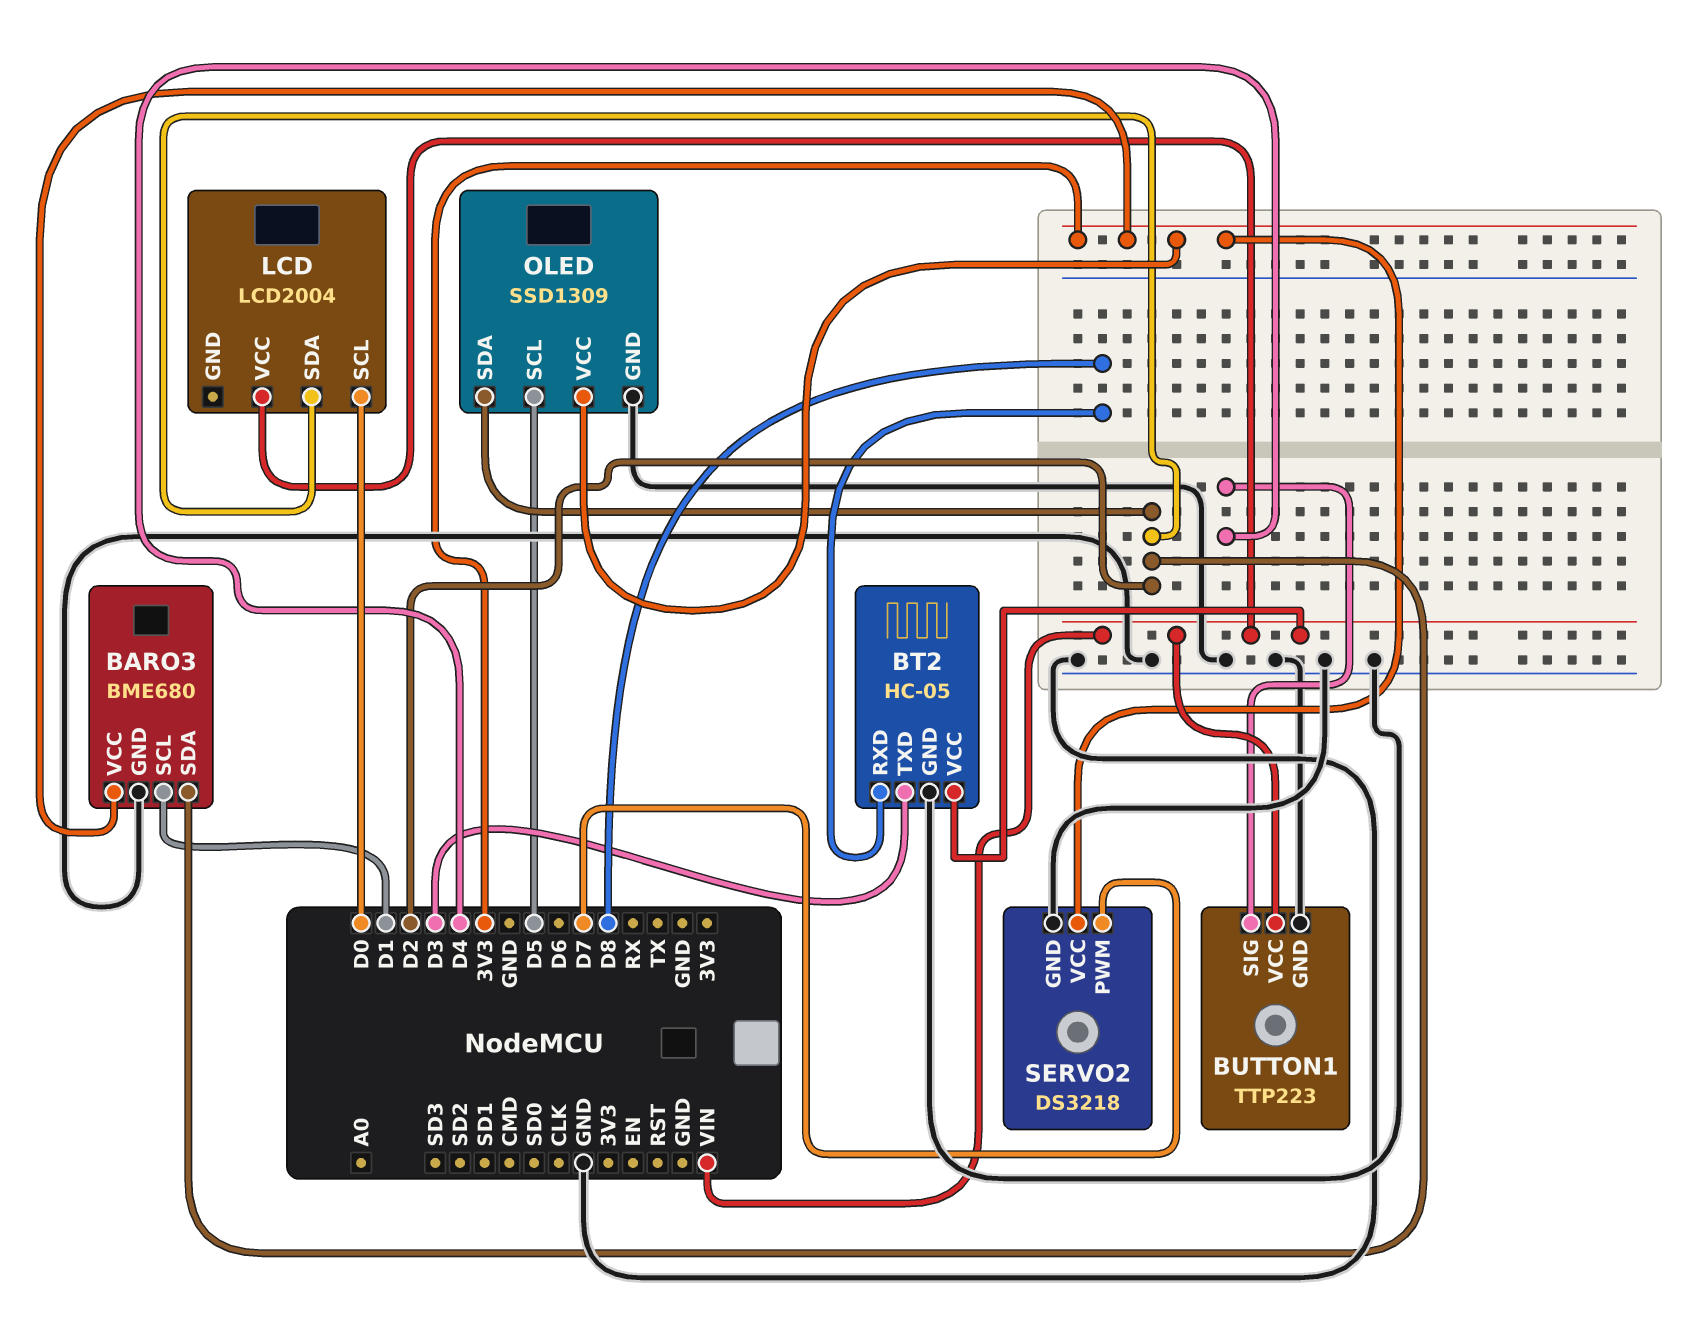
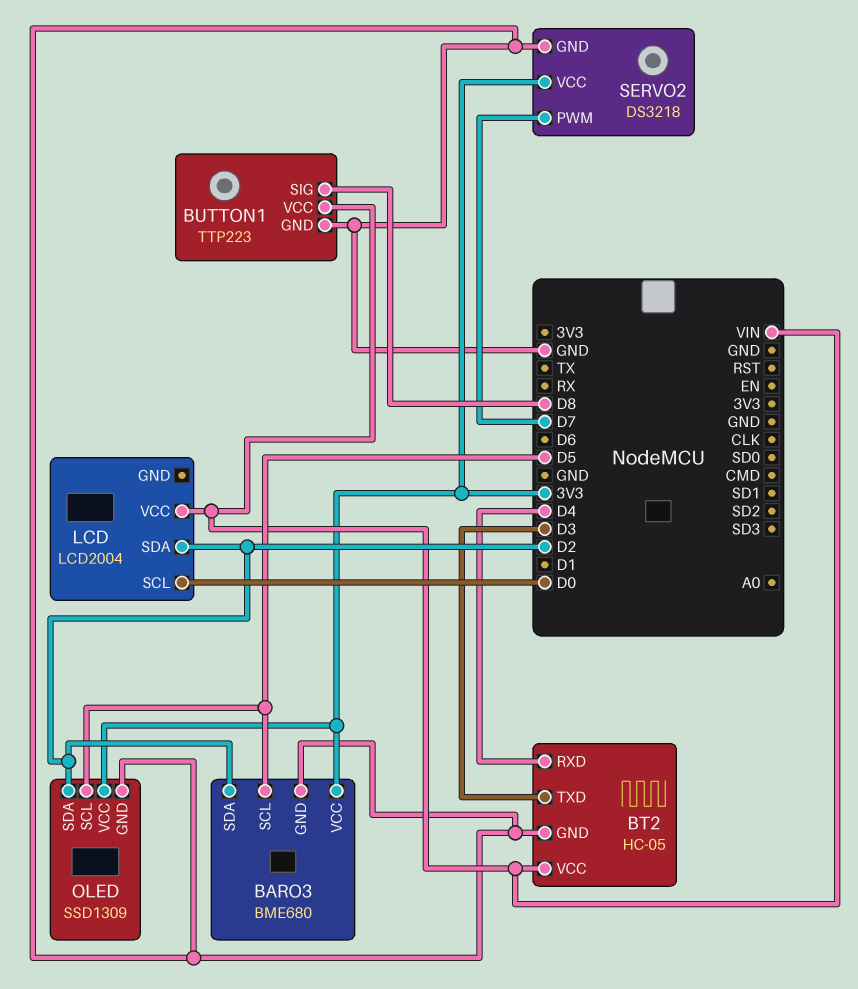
BARO3 pin SCL: D1 -> D5
BT2 pin RXD: D8 -> D4
BUTTON1 pin SIG: D4 -> D8

